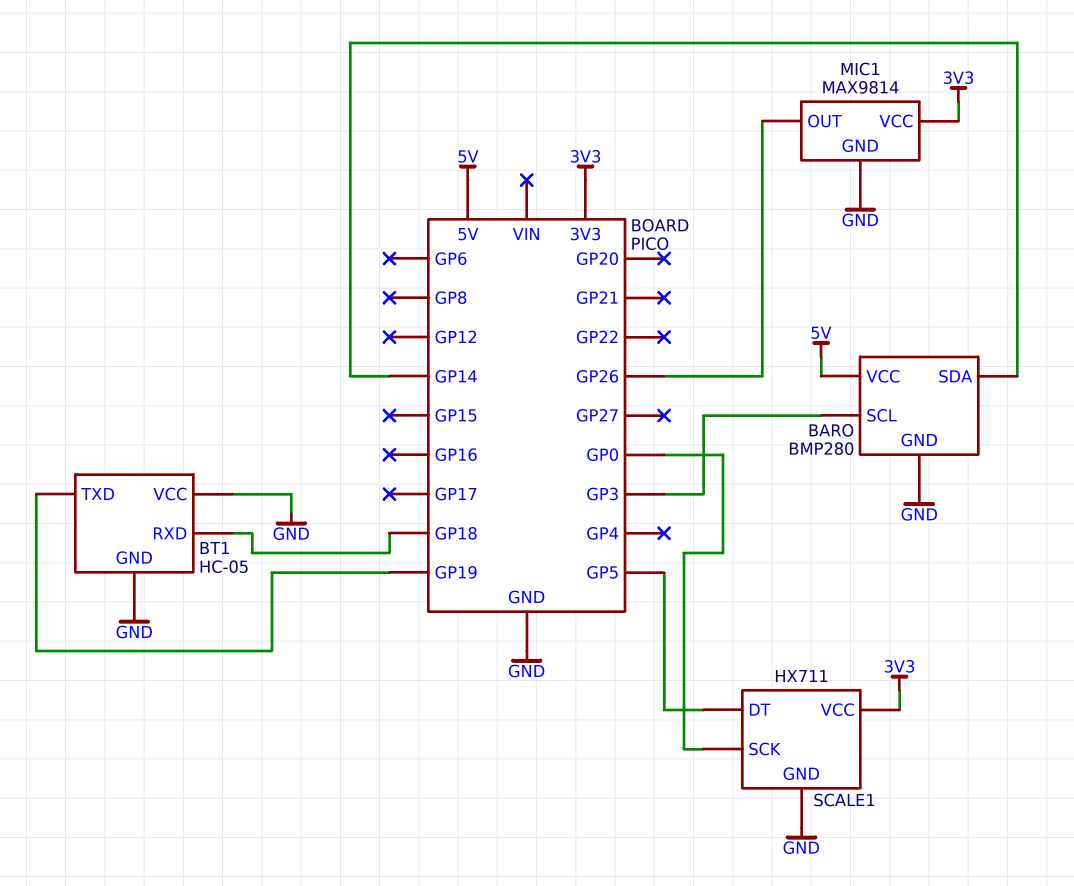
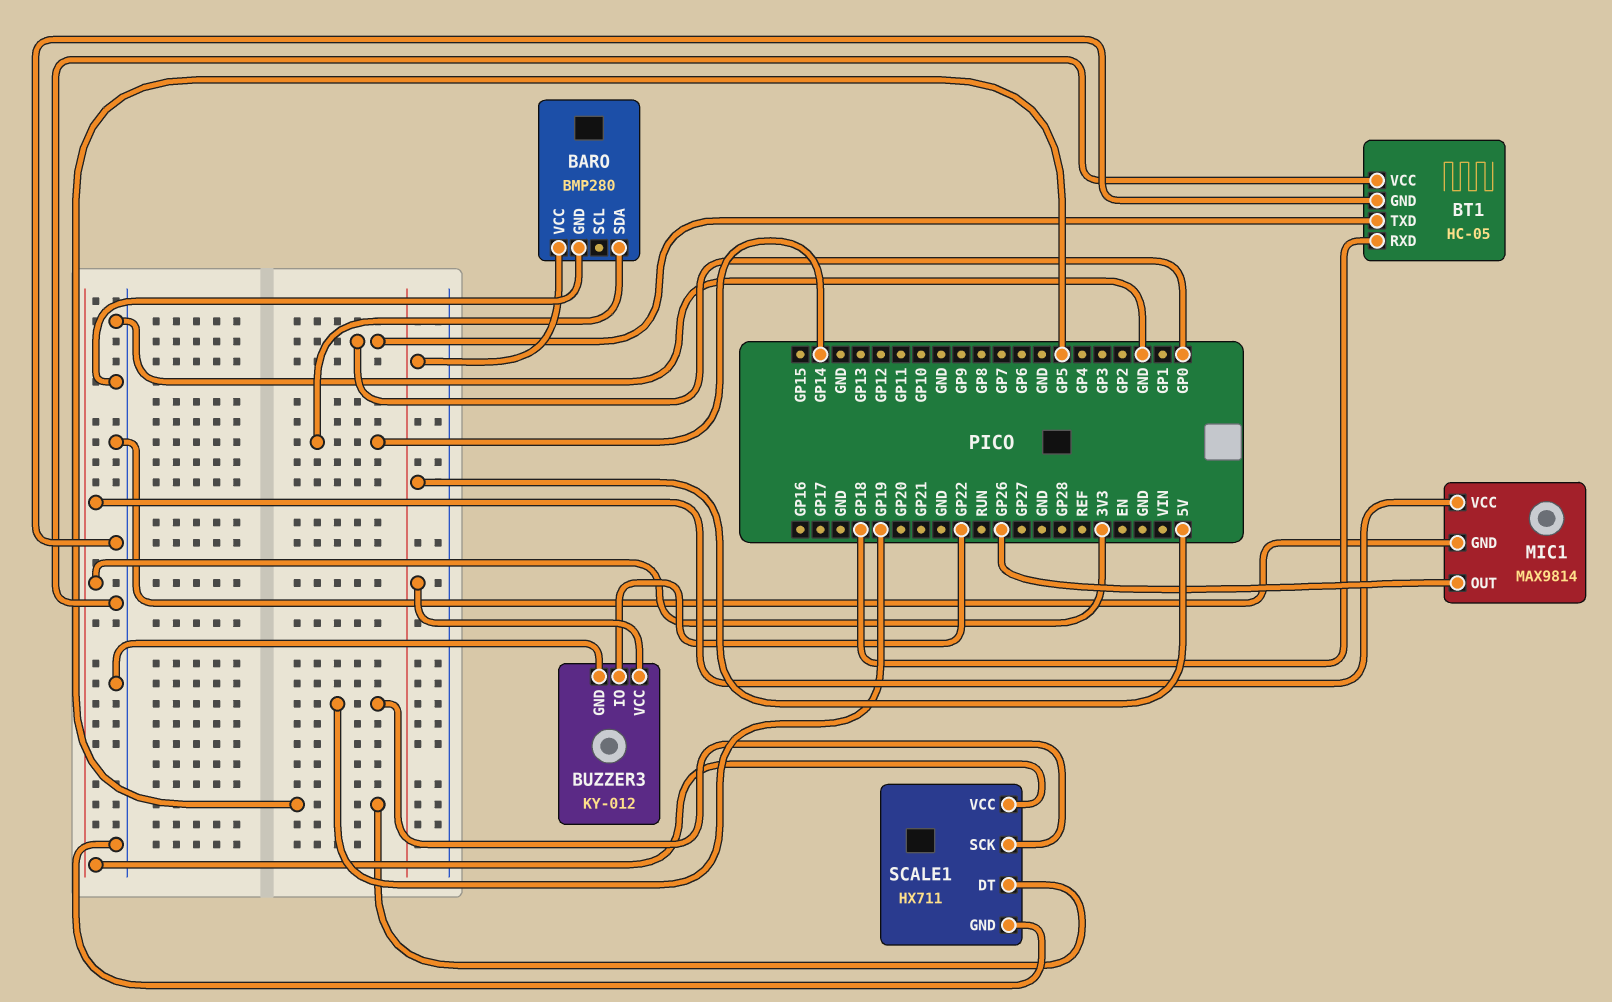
BARO pin SCL: GP3 -> none
BT1 pin TXD: GP19 -> GP0
BUZZER3: none -> KY-012
BUZZER3 pin GND: none -> GND
BUZZER3 pin IO: none -> GP22
BUZZER3 pin VCC: none -> 5V
SCALE1 pin SCK: GP0 -> GP19

